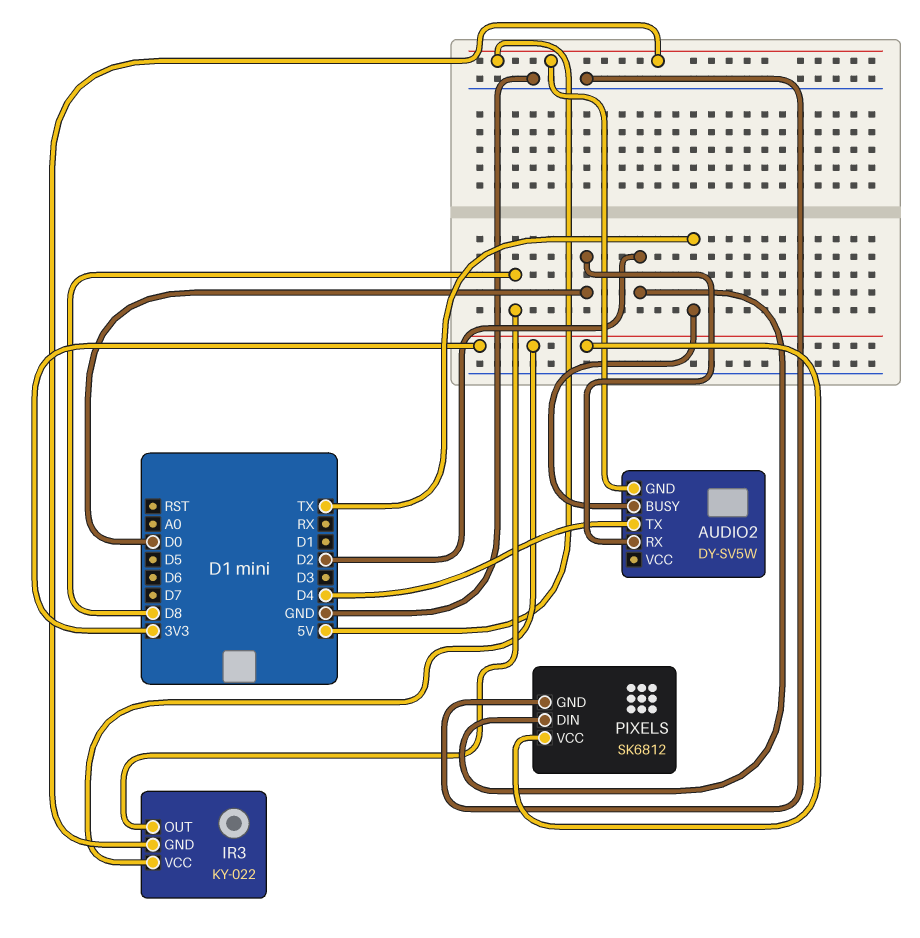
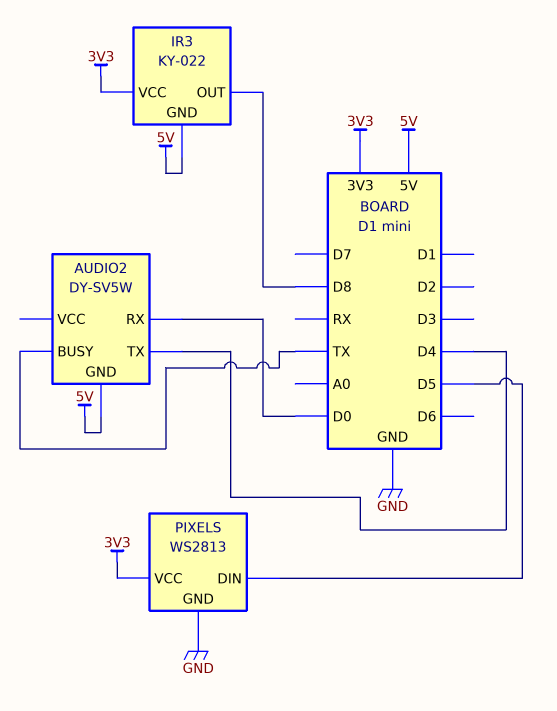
PIXELS: SK6812 -> WS2813
PIXELS pin DIN: D2 -> D5

